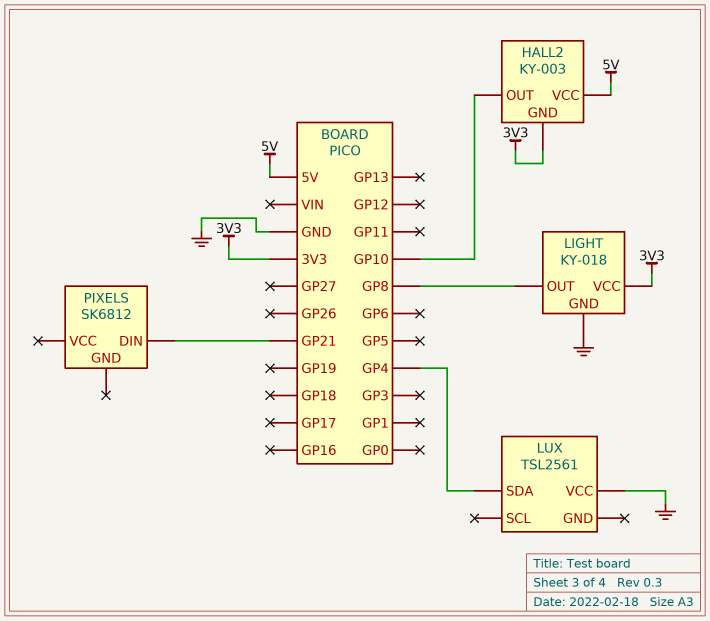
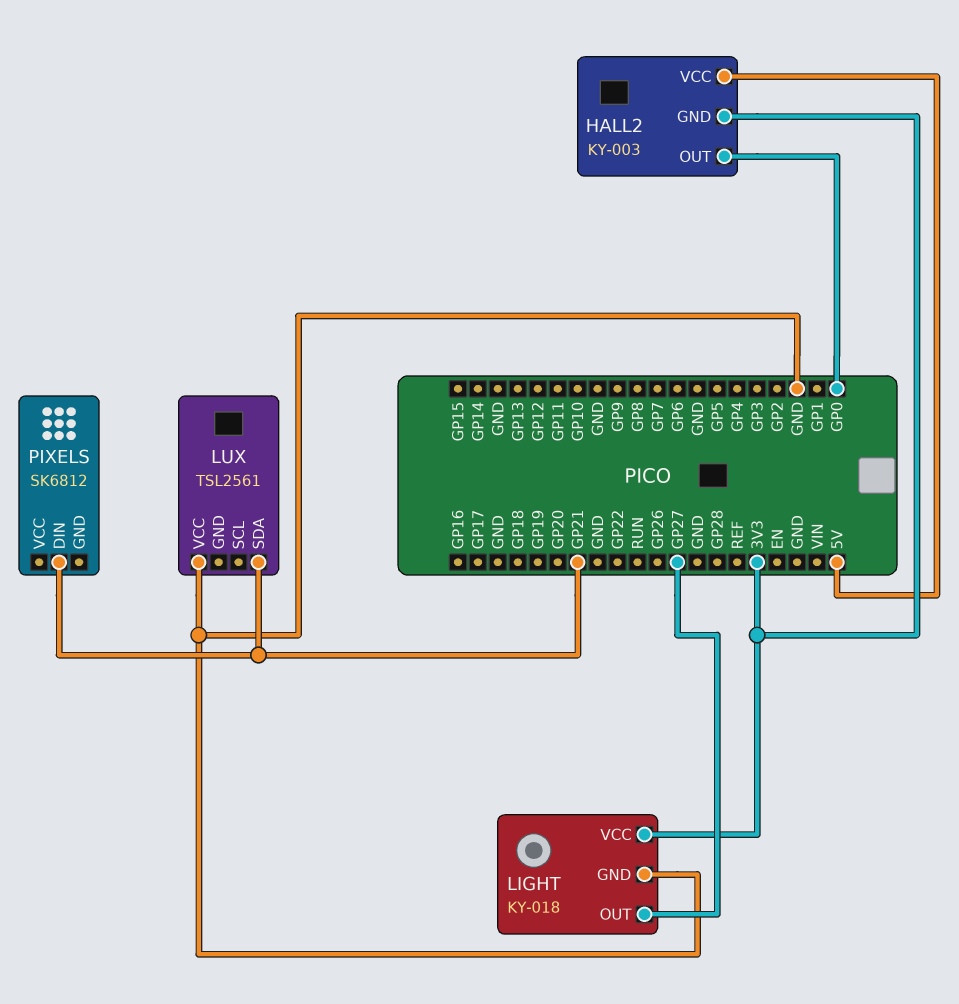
HALL2 pin OUT: GP10 -> GP0
LIGHT pin OUT: GP8 -> GP27
LUX pin SDA: GP4 -> GP21

